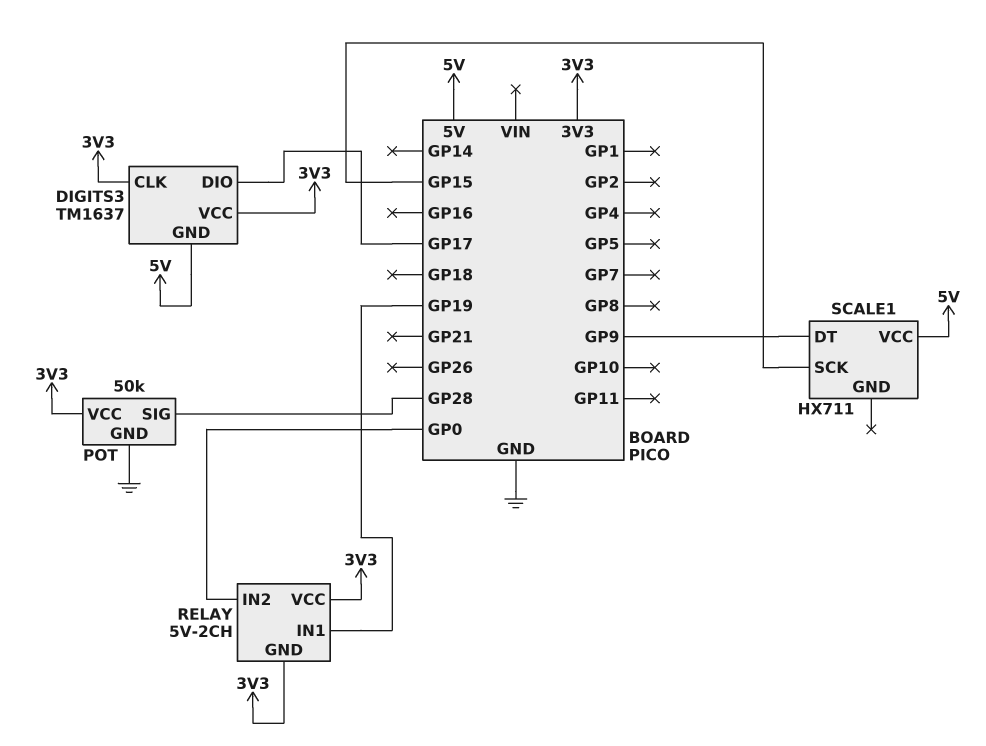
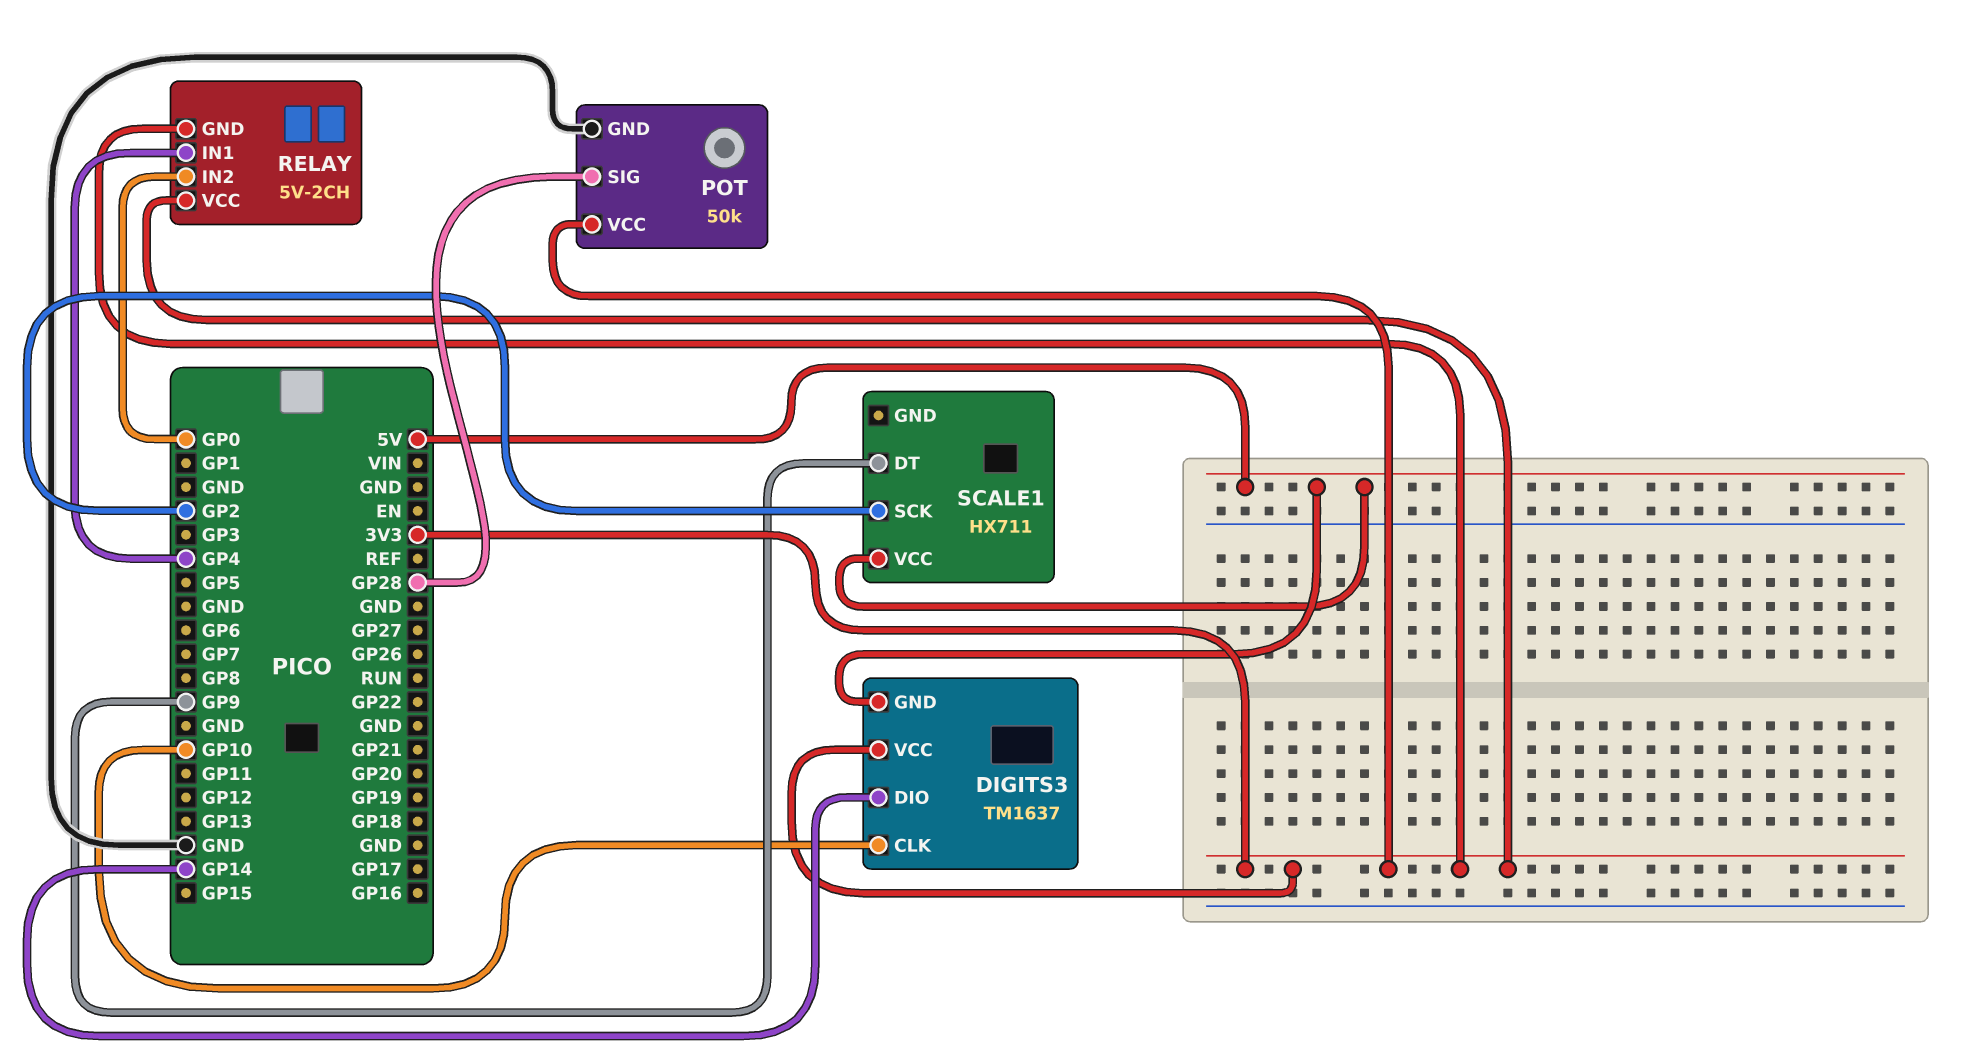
DIGITS3 pin CLK: 3V3 -> GP10
DIGITS3 pin DIO: GP17 -> GP14
RELAY pin IN1: GP19 -> GP4
SCALE1 pin SCK: GP15 -> GP2

